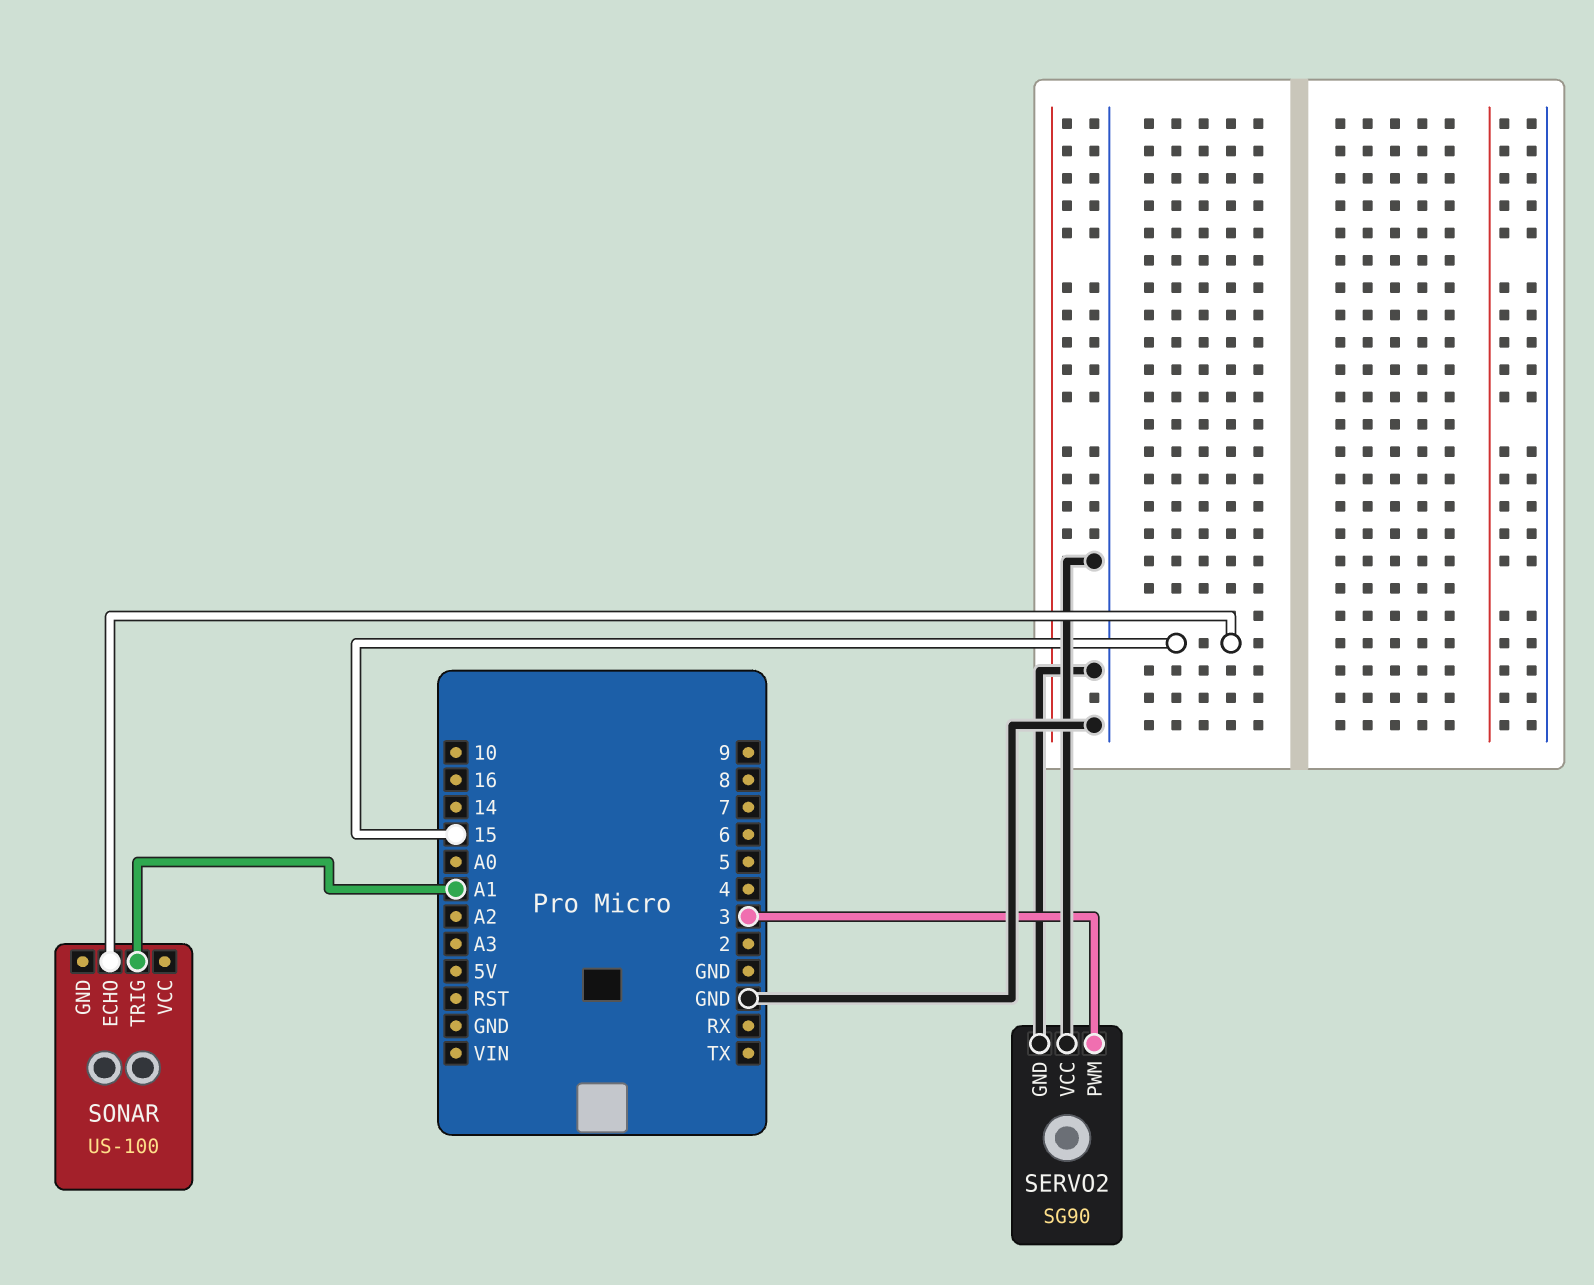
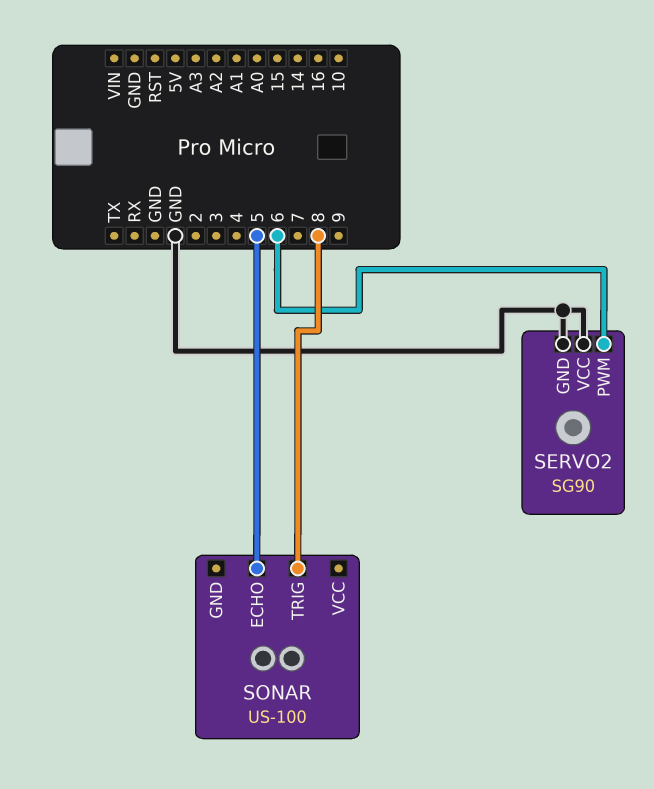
SERVO2 pin PWM: 3 -> 6
SONAR pin ECHO: 15 -> 5
SONAR pin TRIG: A1 -> 8

